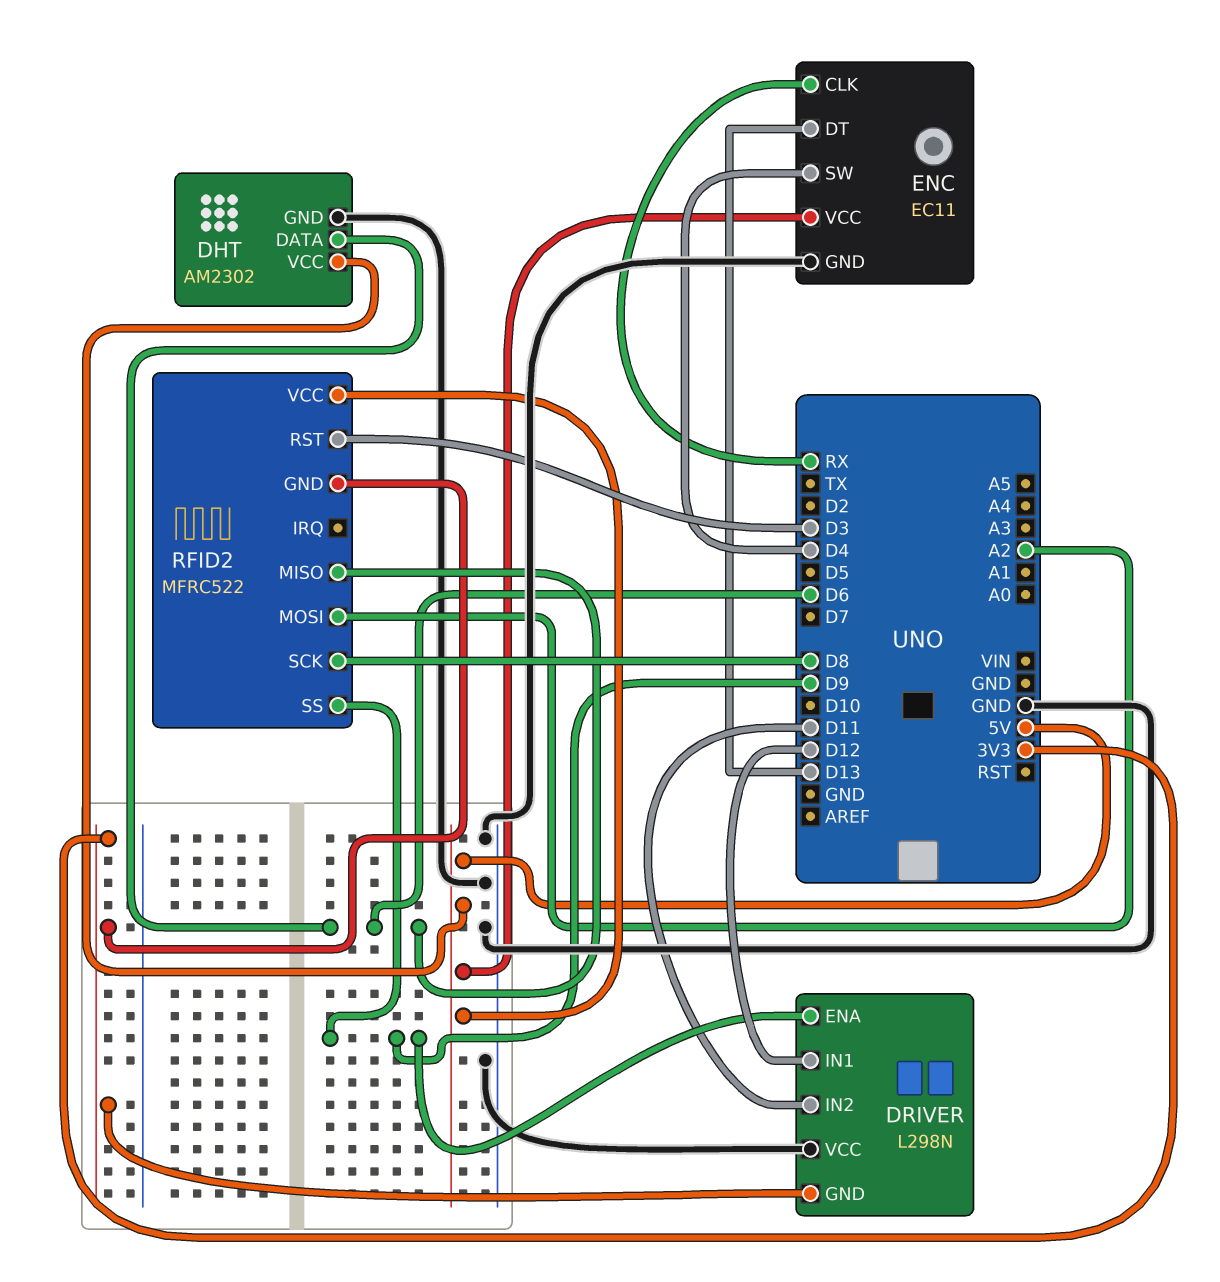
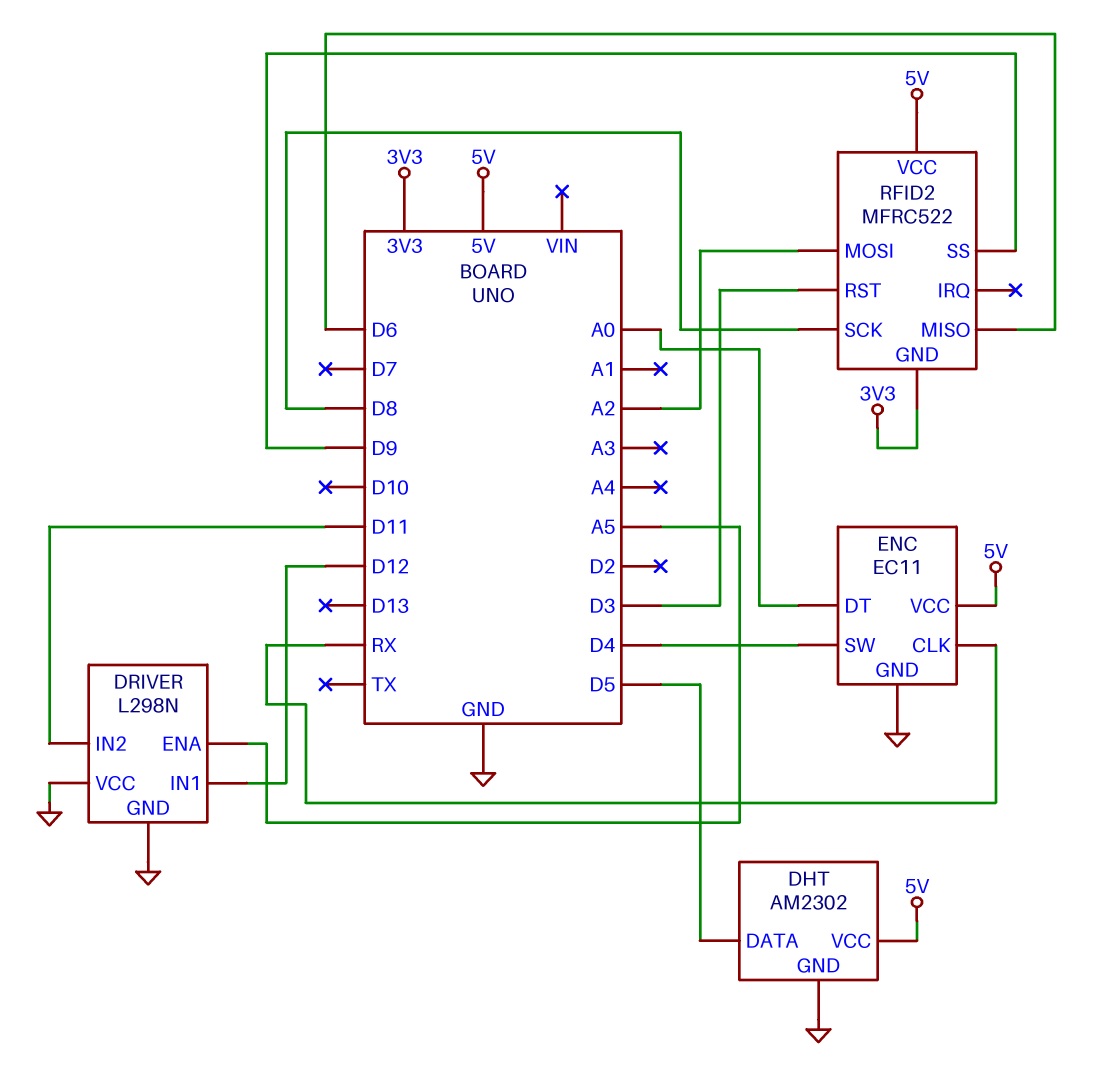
DHT pin DATA: D6 -> D5
DRIVER pin ENA: D9 -> A5
DRIVER pin GND: 3V3 -> GND
ENC pin DT: D13 -> A0

